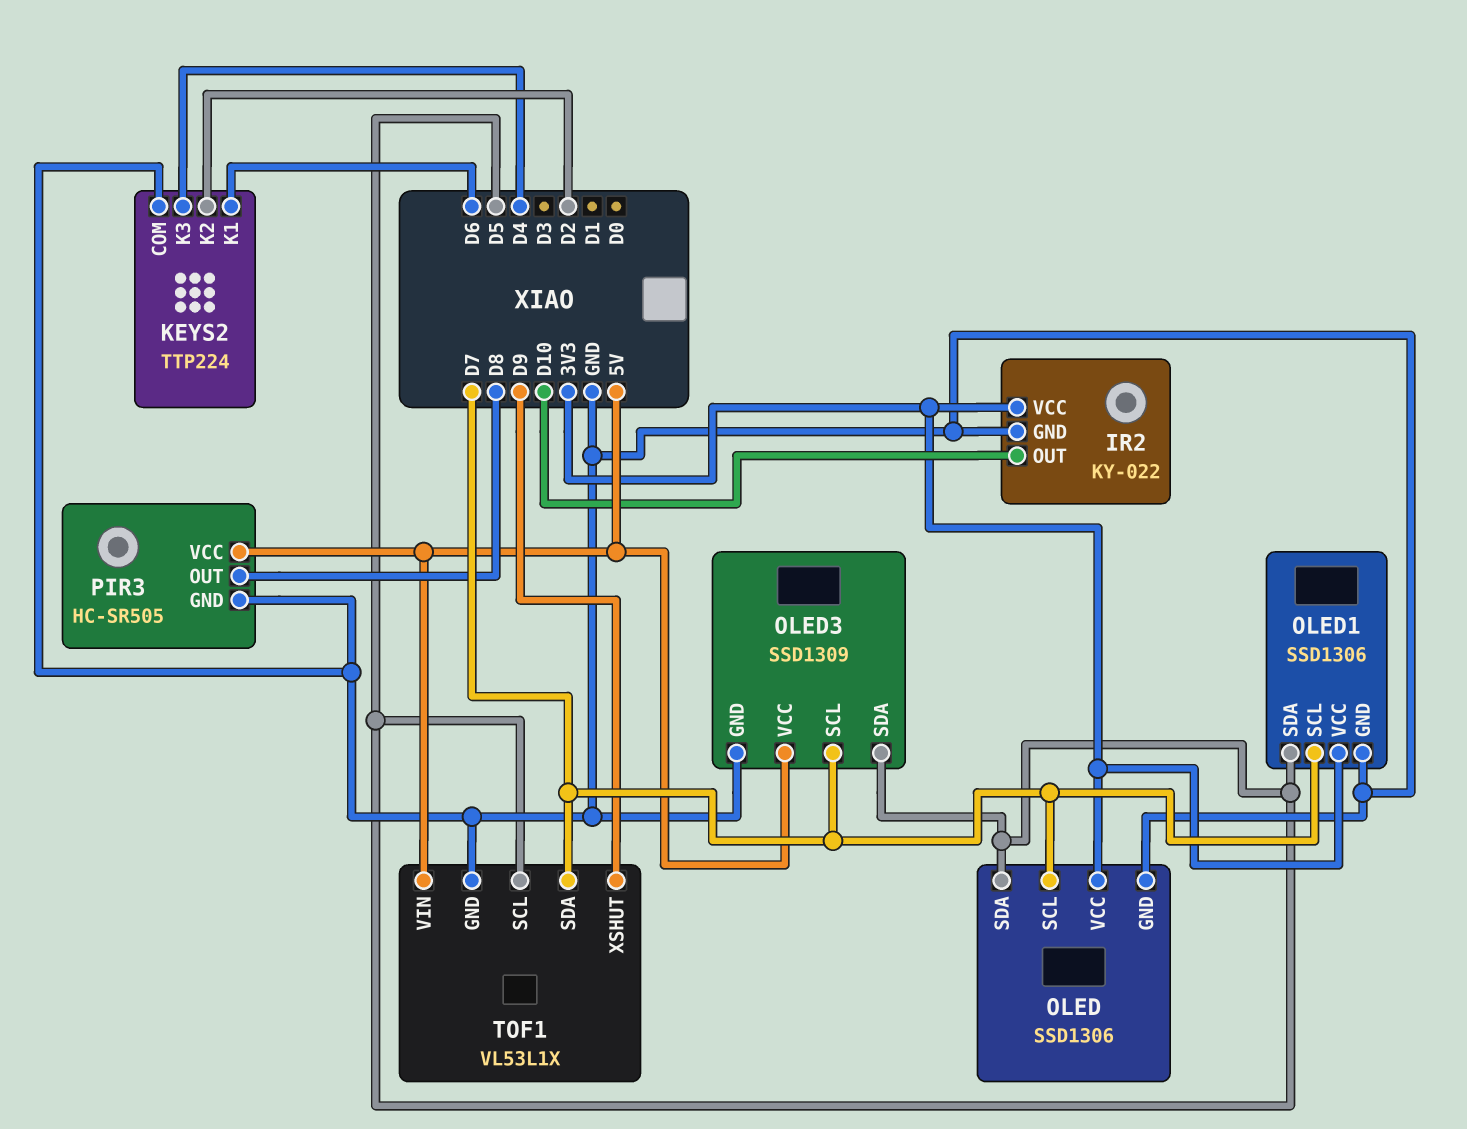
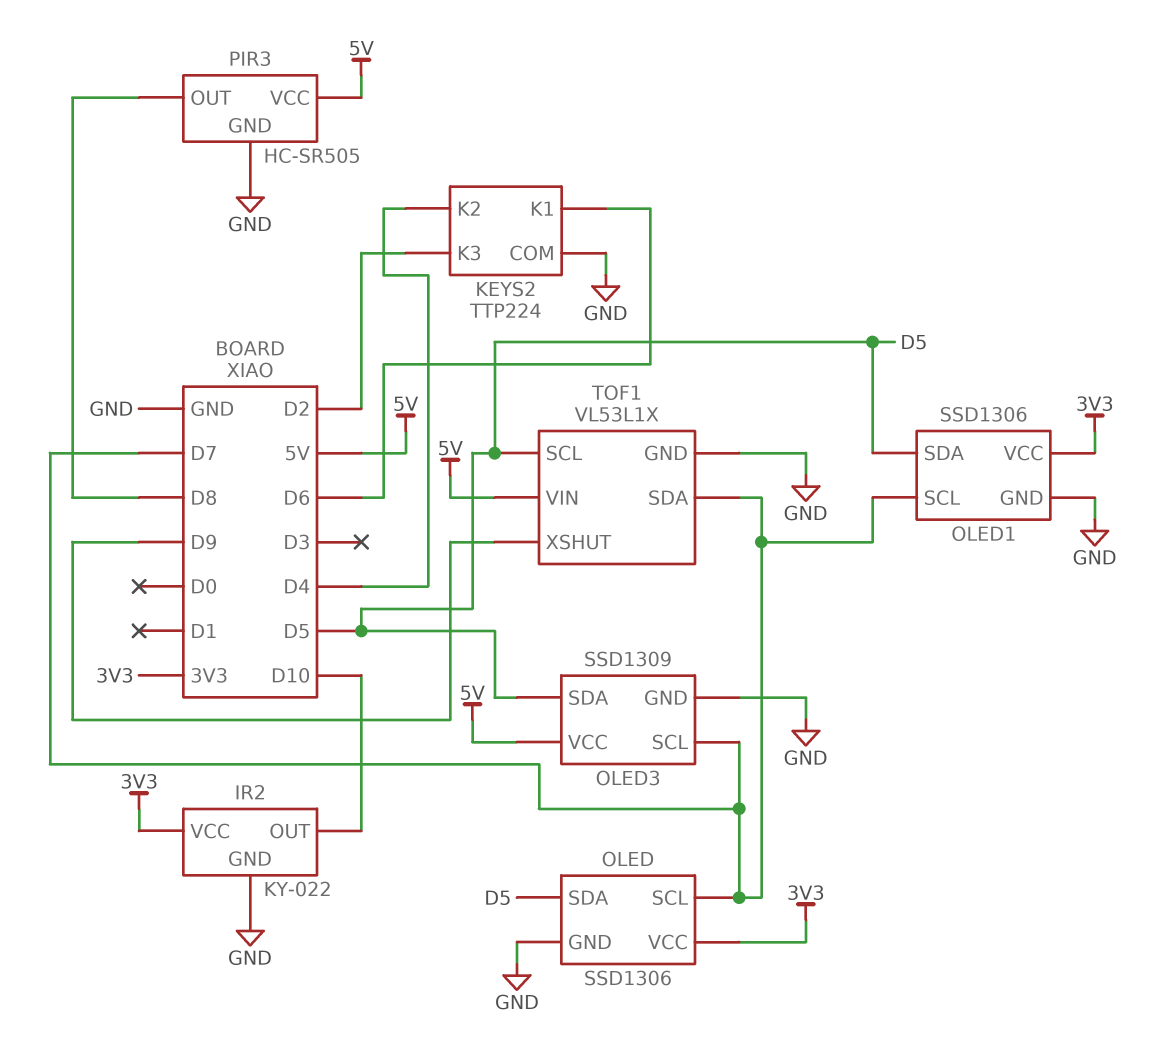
KEYS2 pin K2: D2 -> D4
KEYS2 pin K3: D4 -> D2

